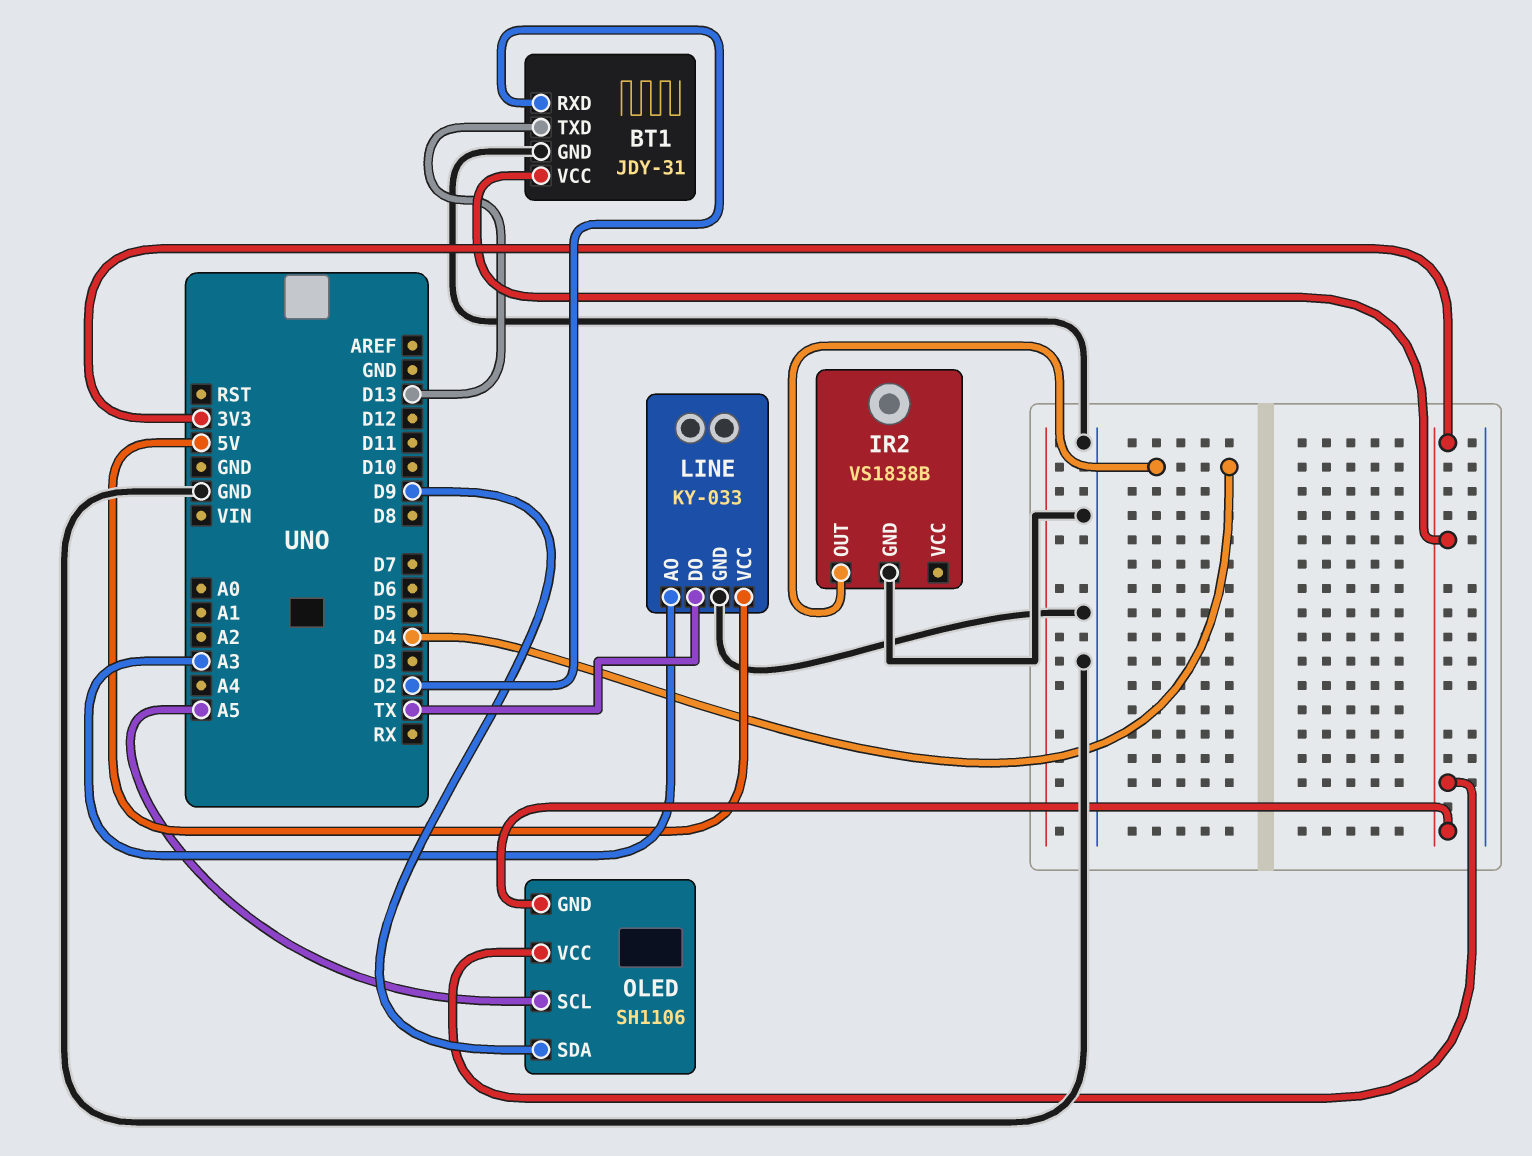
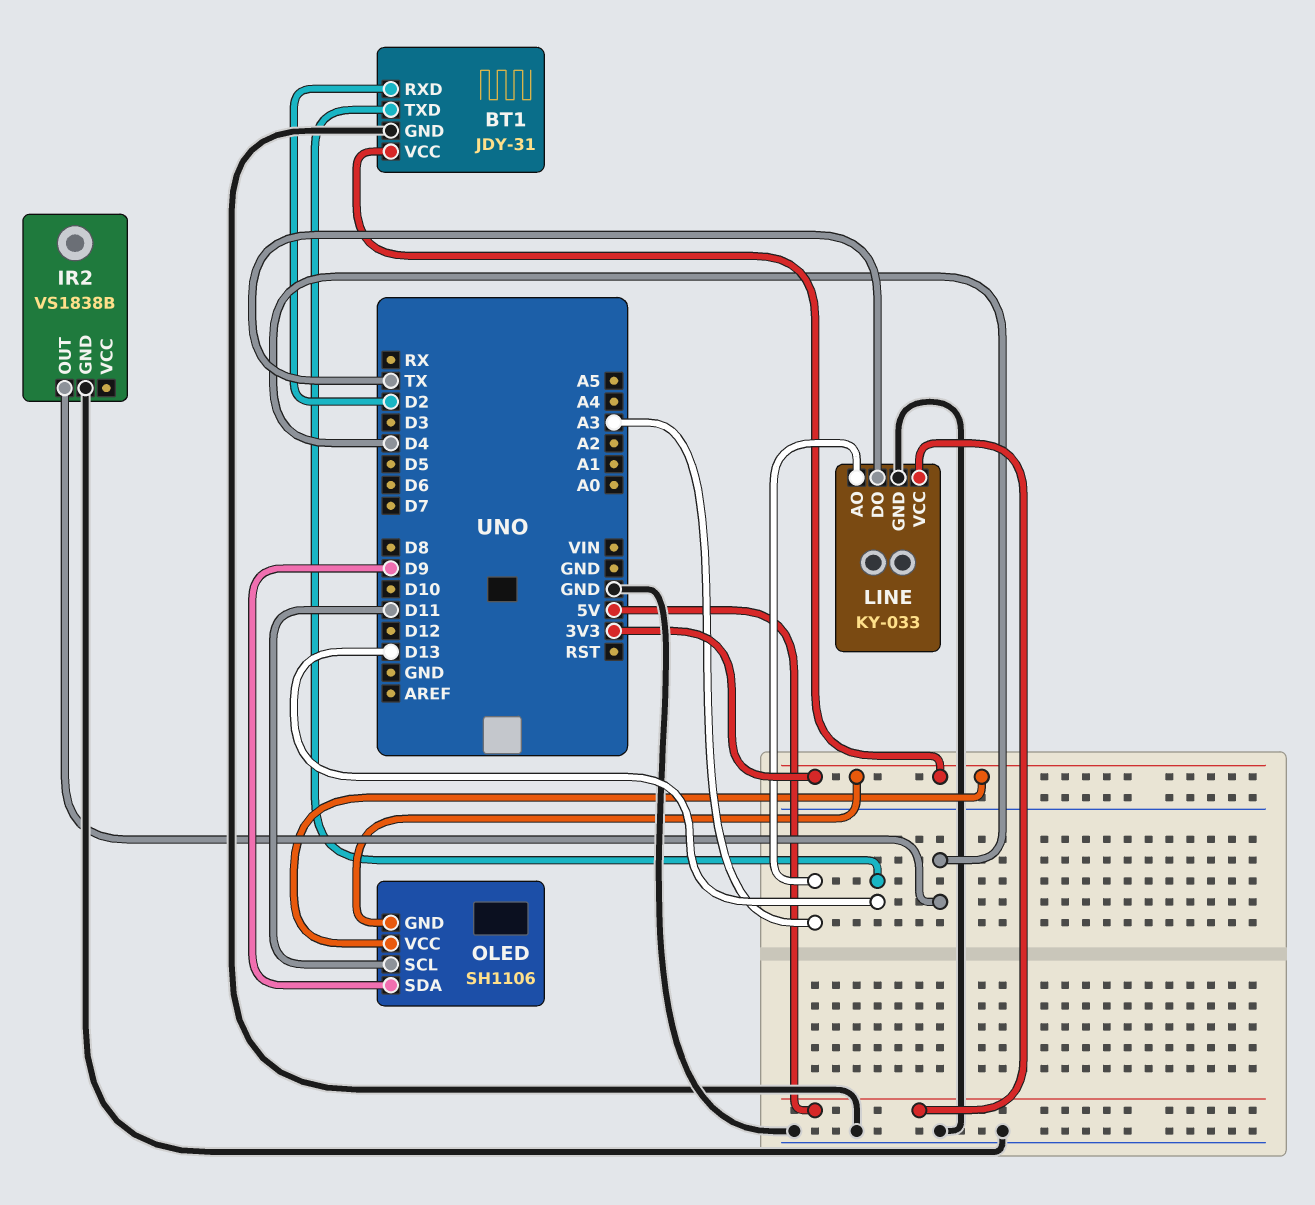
OLED pin SCL: A5 -> D11

